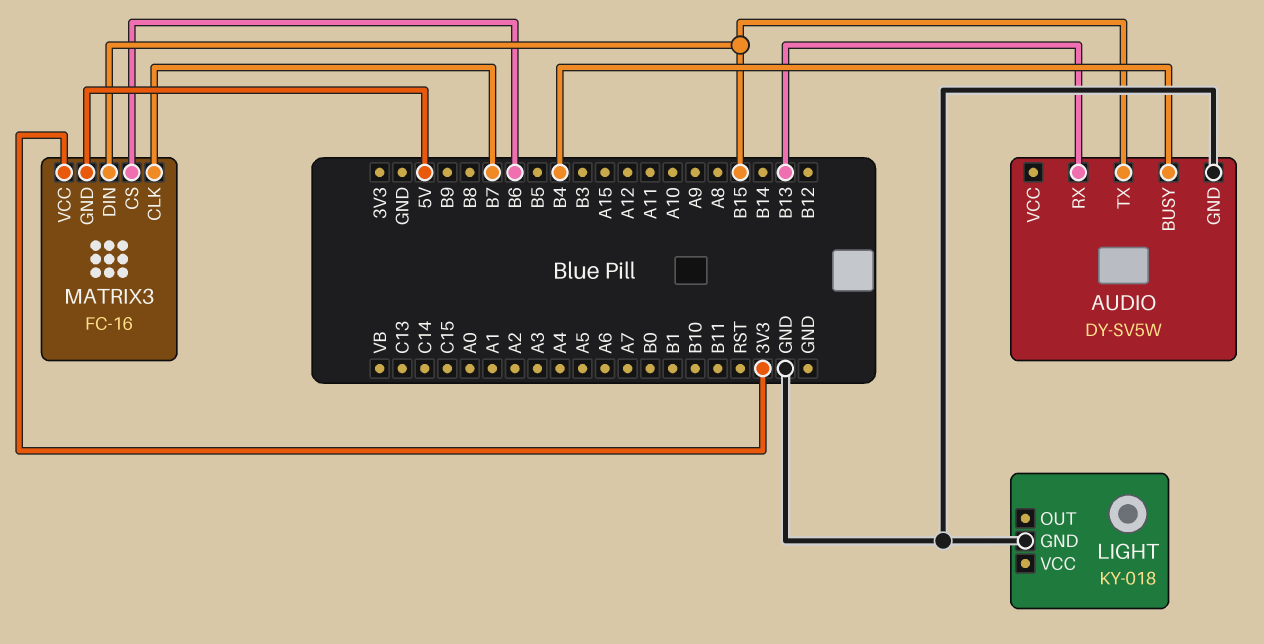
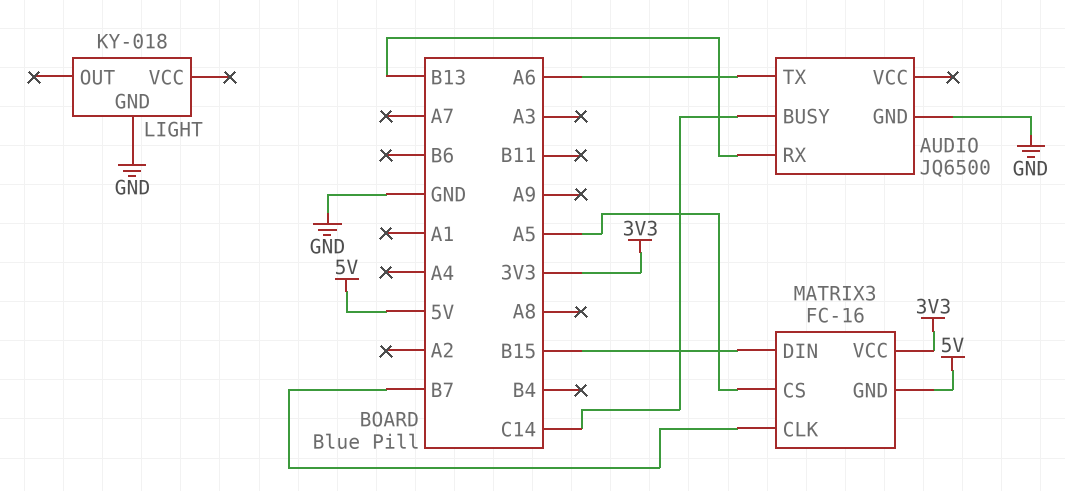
AUDIO: DY-SV5W -> JQ6500
AUDIO pin BUSY: B4 -> C14
AUDIO pin TX: B15 -> A6
MATRIX3 pin CS: B6 -> A5

